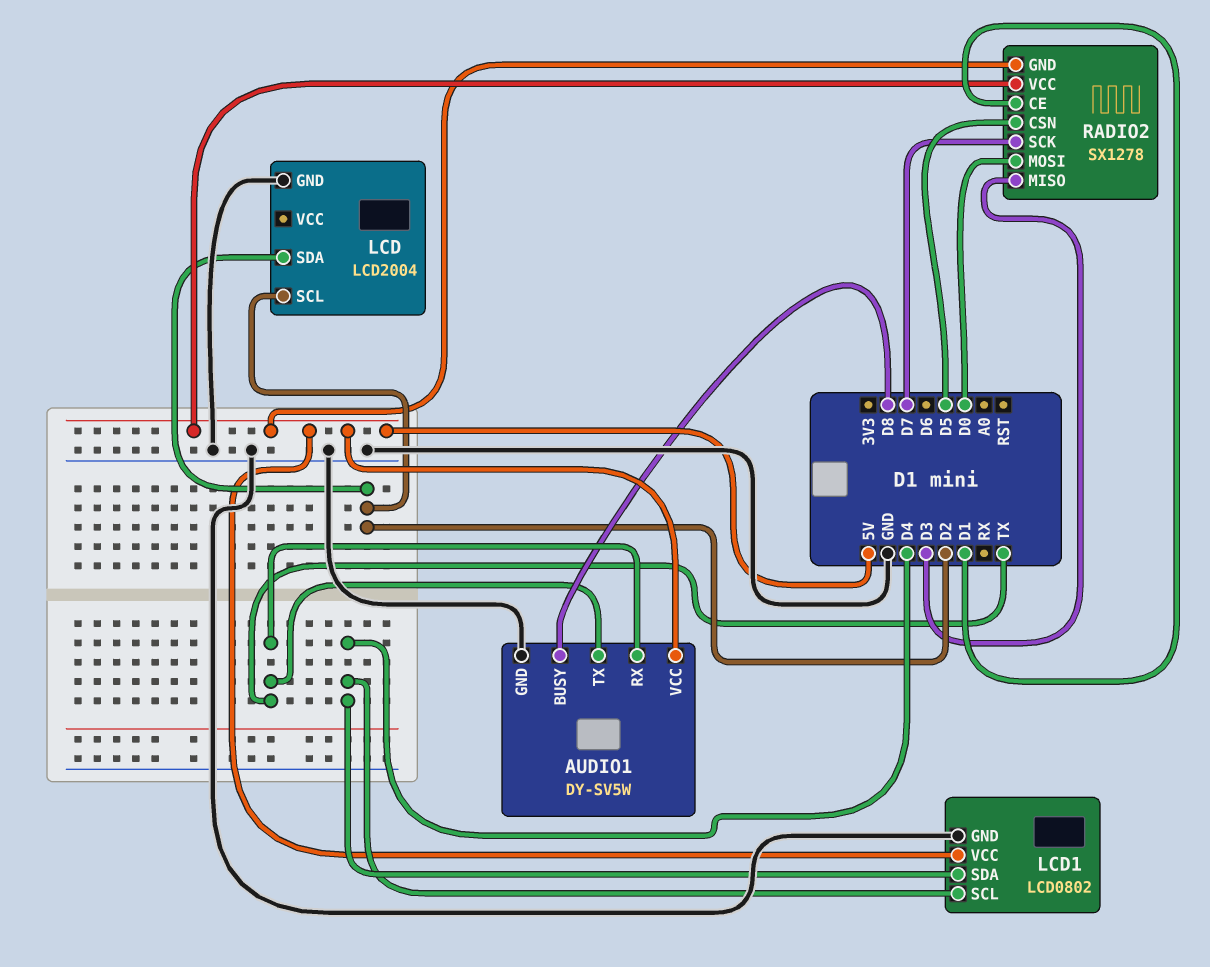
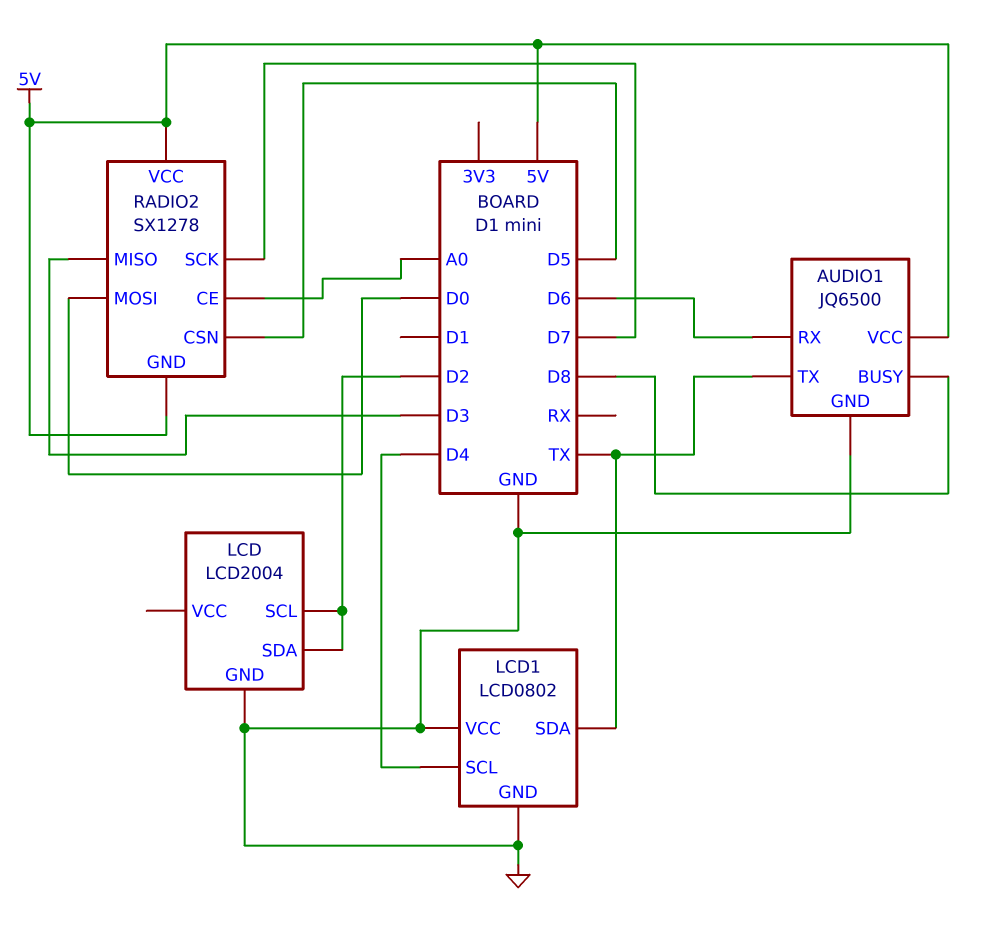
AUDIO1: DY-SV5W -> JQ6500
AUDIO1 pin RX: TX -> D6
LCD1 pin SDA: D4 -> TX
LCD1 pin VCC: 5V -> GND
RADIO2 pin CE: D1 -> A0

